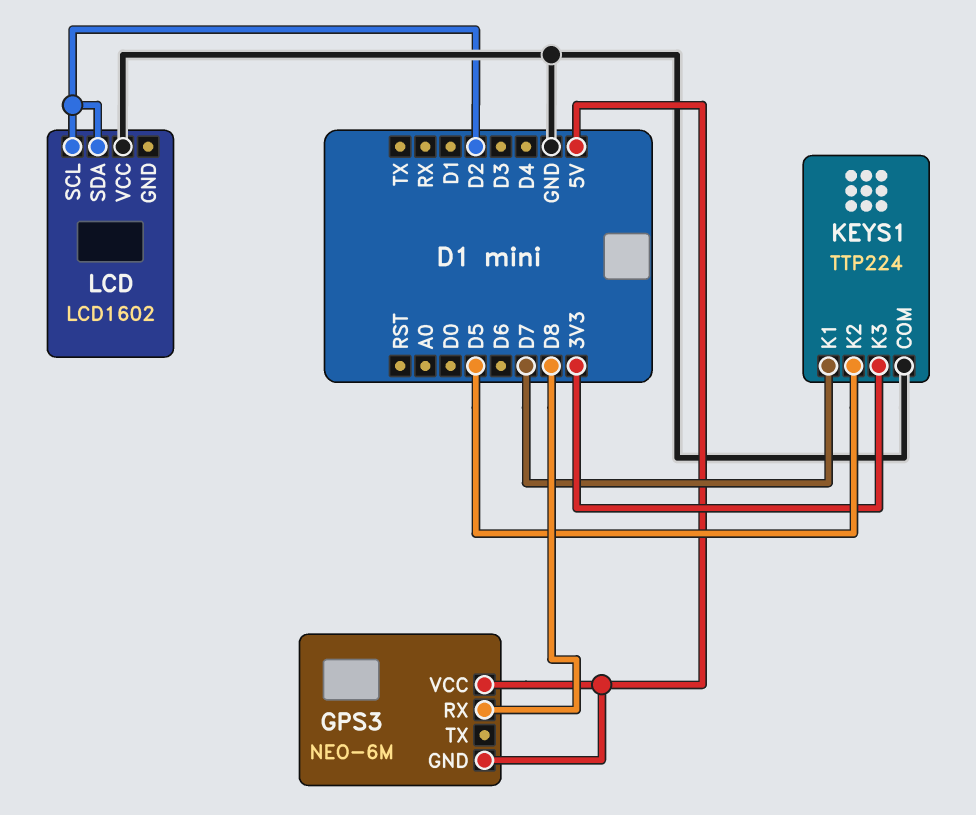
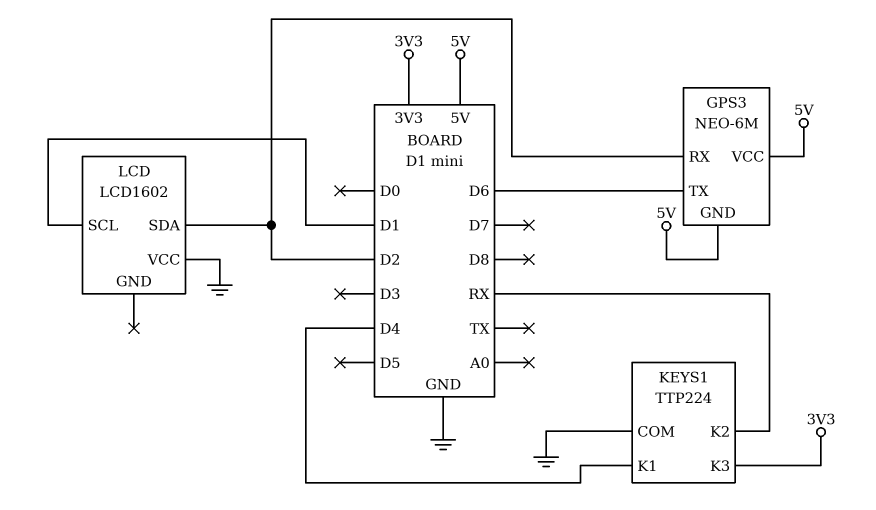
GPS3 pin RX: D8 -> D2
GPS3 pin TX: none -> D6
KEYS1 pin K1: D7 -> D4
KEYS1 pin K2: D5 -> RX
LCD pin SCL: D2 -> D1

